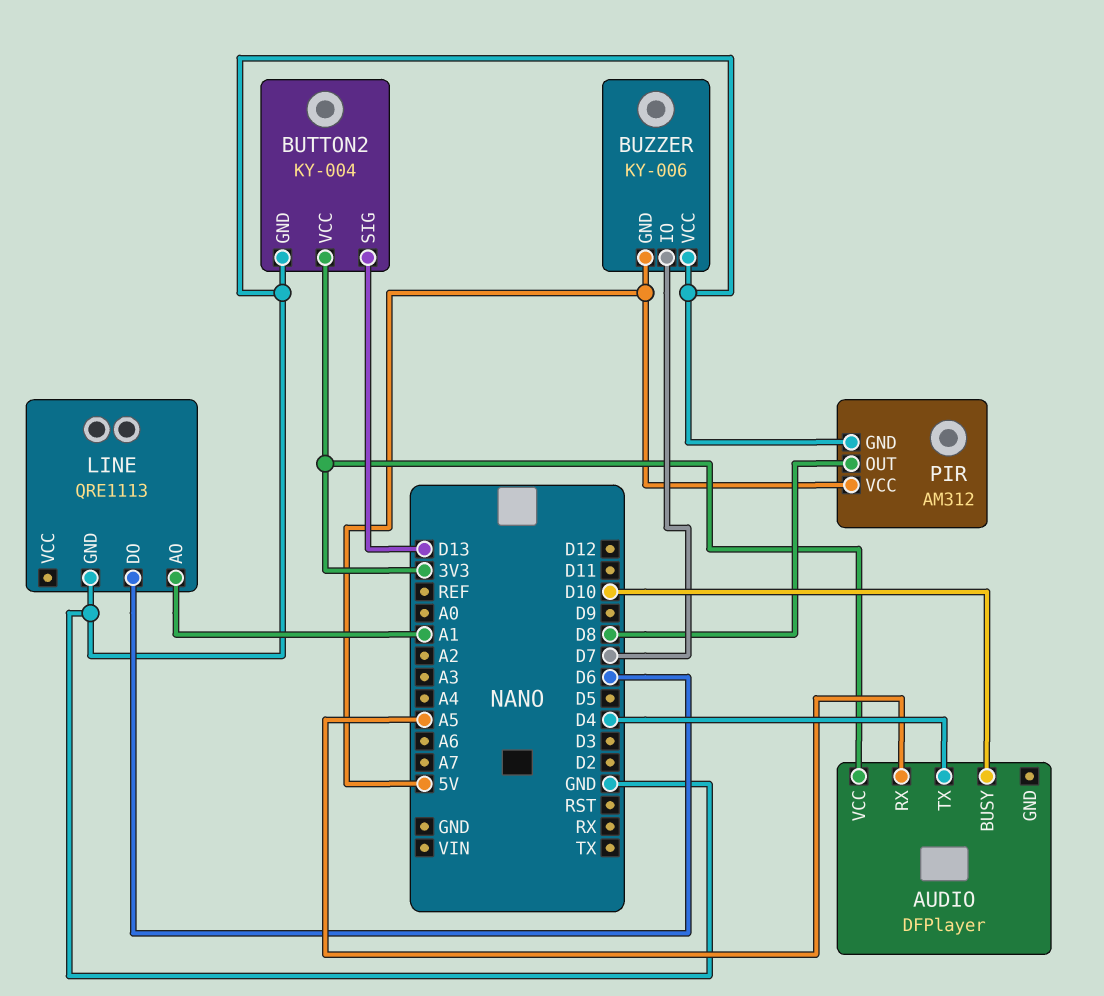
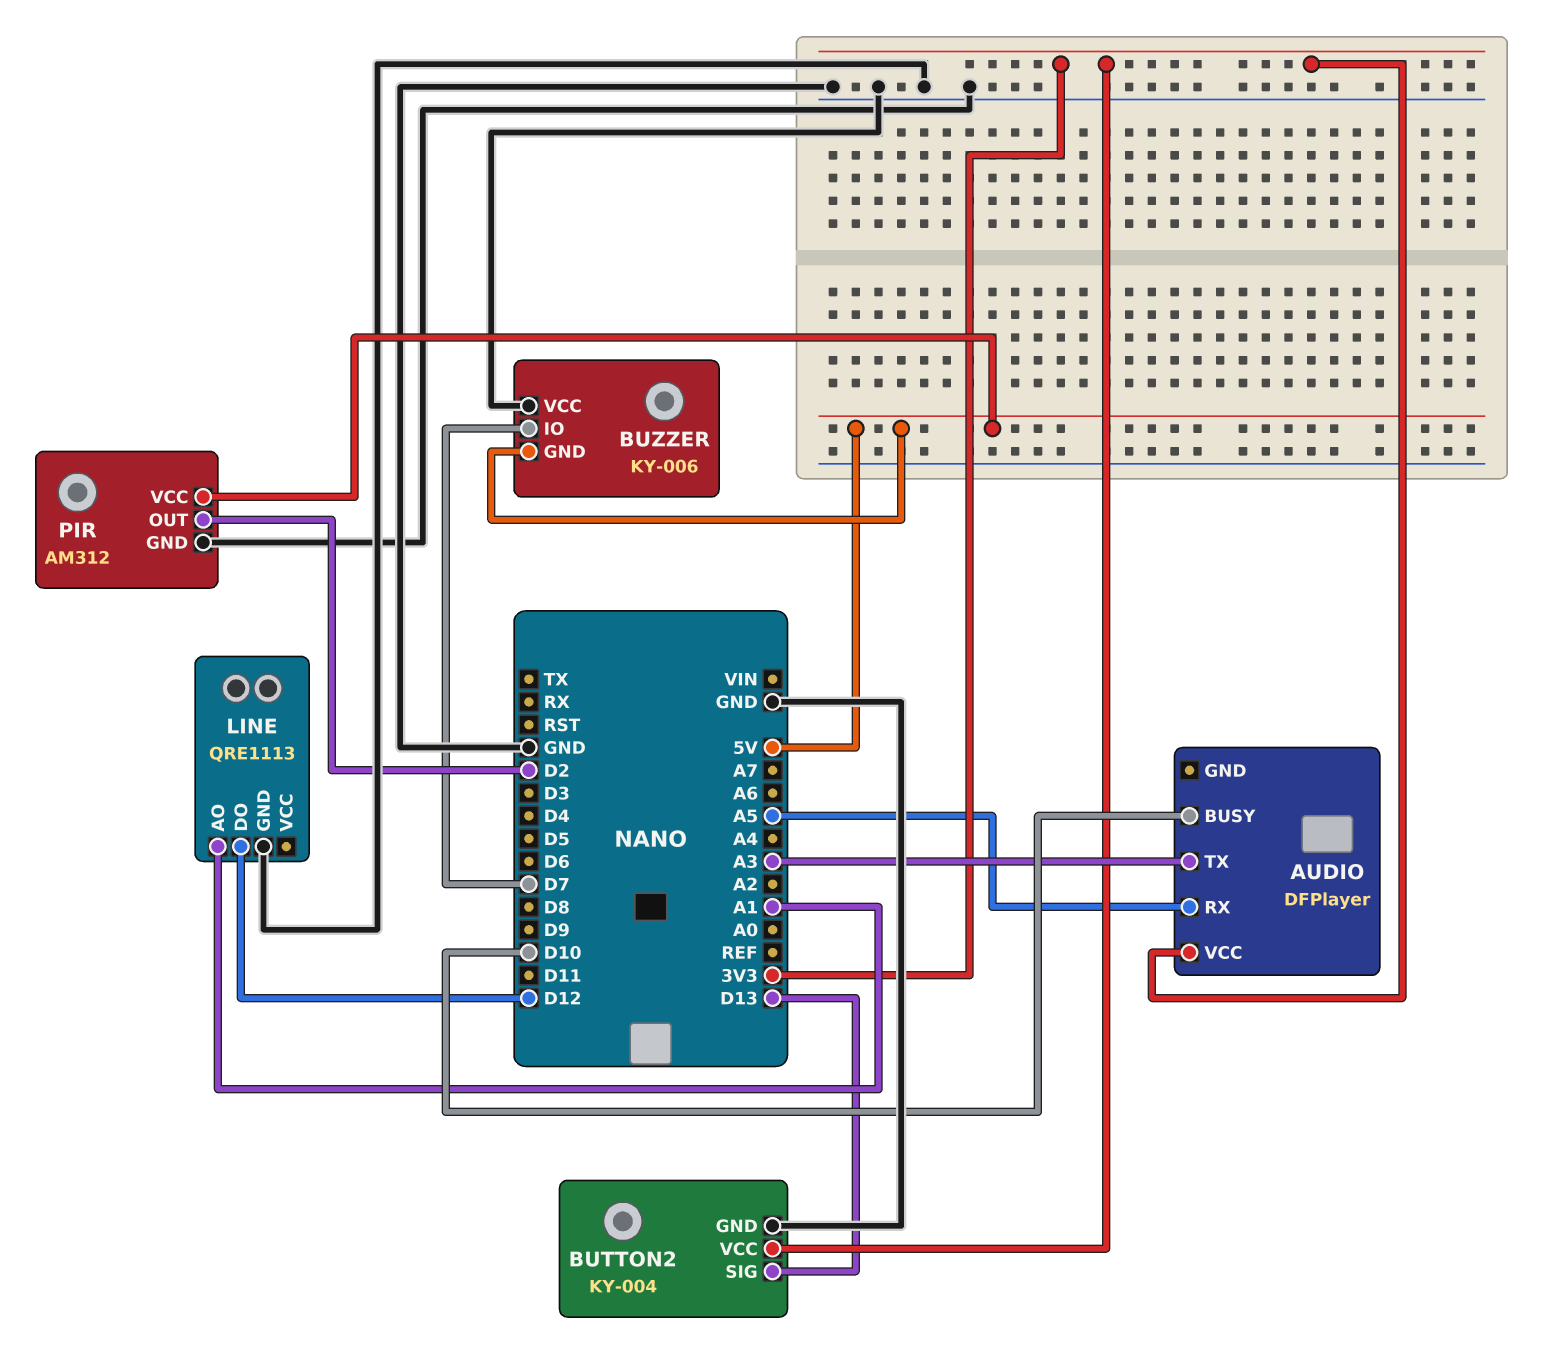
AUDIO pin TX: D4 -> A3
LINE pin DO: D6 -> D12
PIR pin OUT: D8 -> D2

